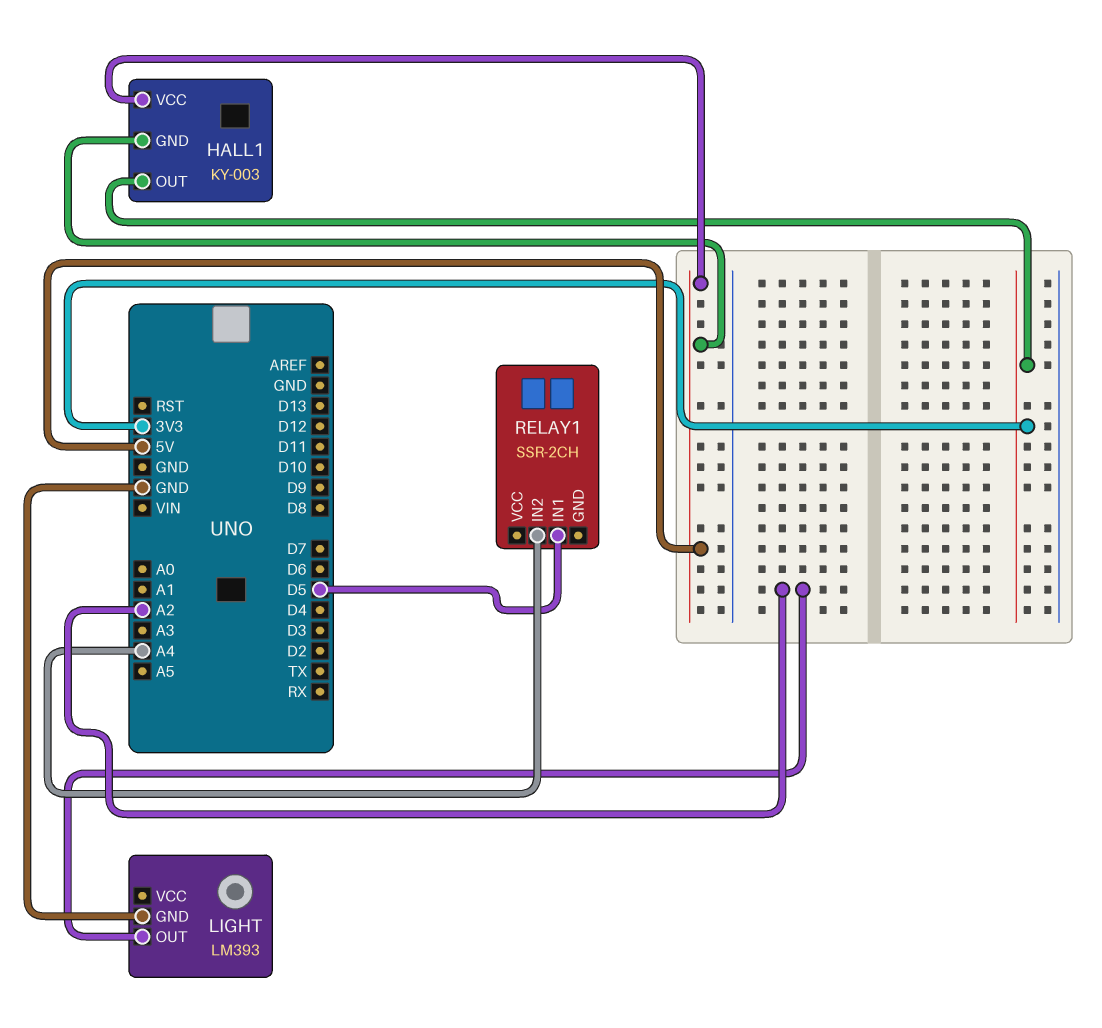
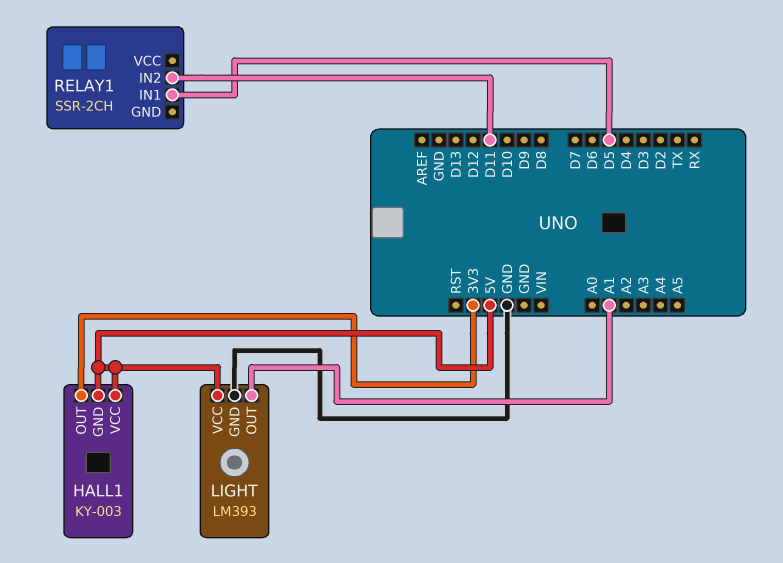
LIGHT pin OUT: A2 -> A1
LIGHT pin VCC: none -> 5V
RELAY1 pin IN2: A4 -> D11

